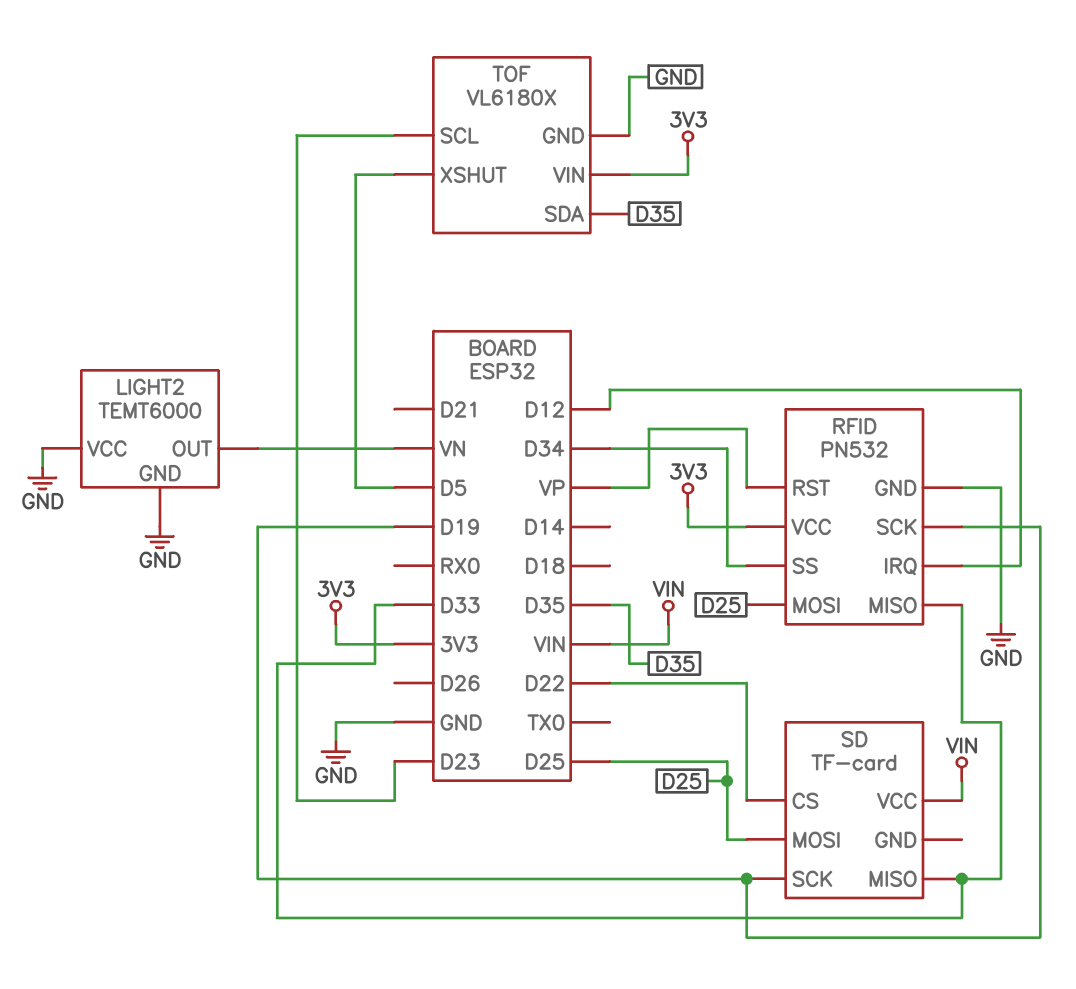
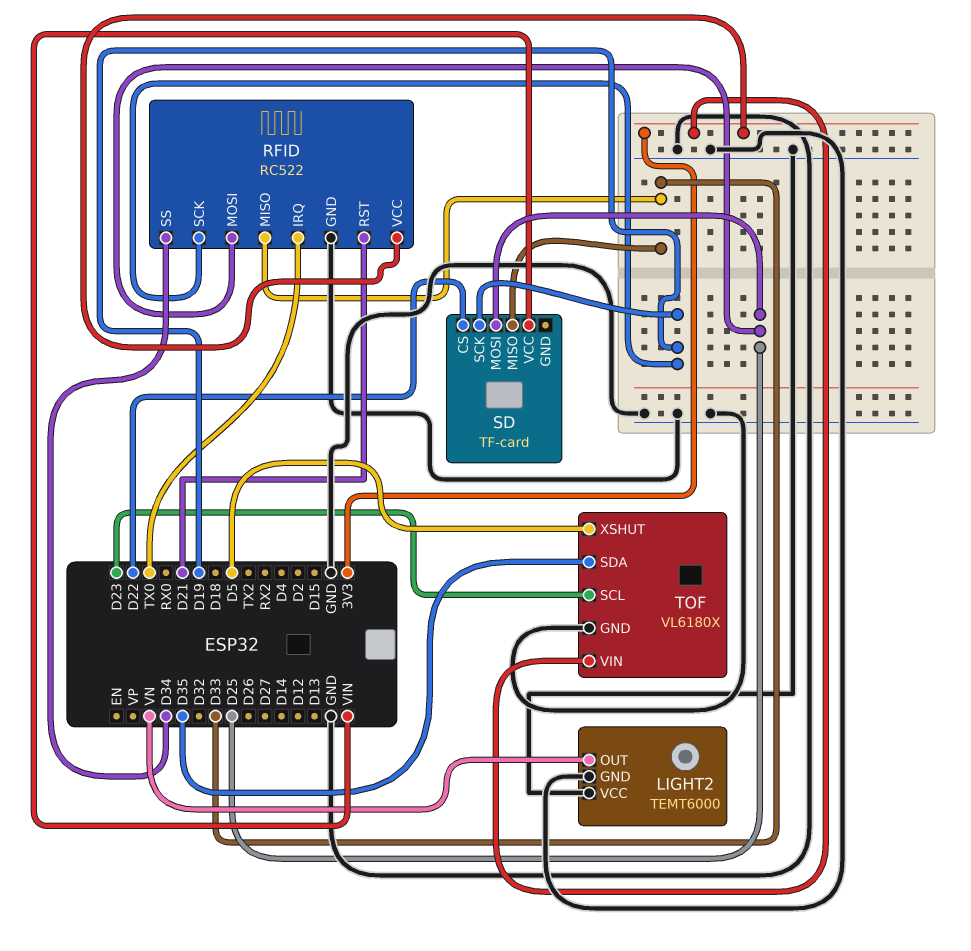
RFID: PN532 -> RC522
RFID pin IRQ: D12 -> TX0
RFID pin RST: VP -> D21

